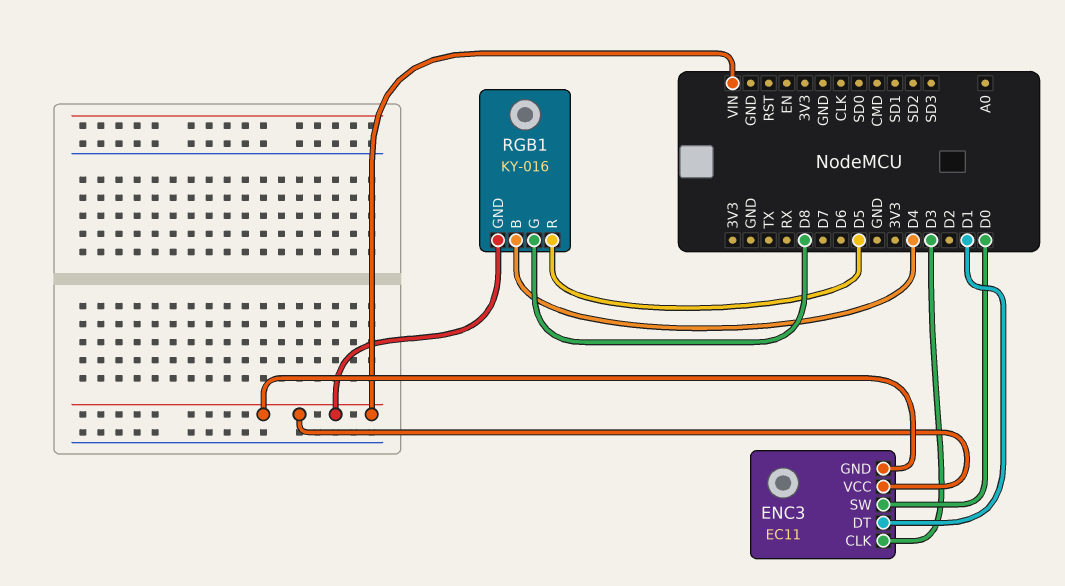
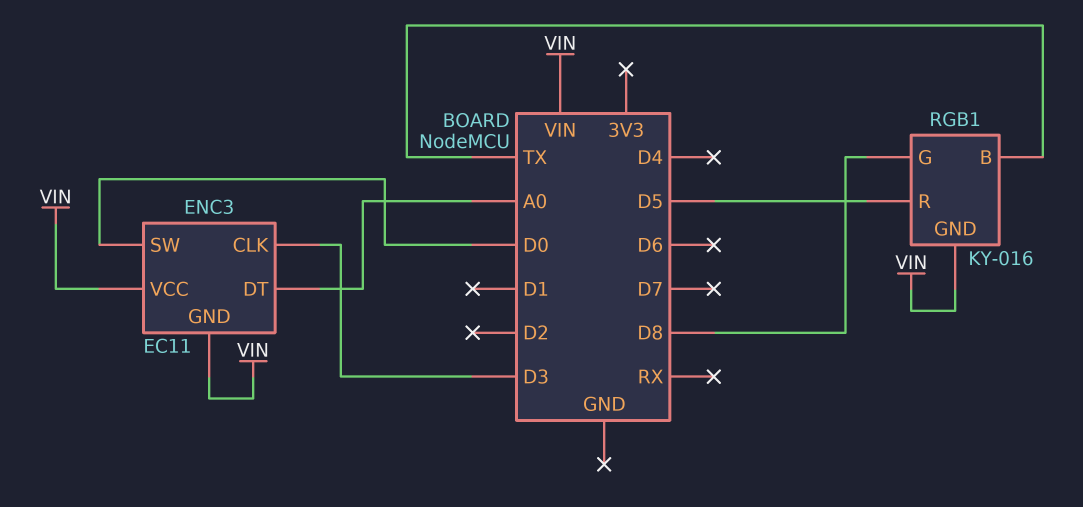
ENC3 pin DT: D1 -> A0
RGB1 pin B: D4 -> TX

